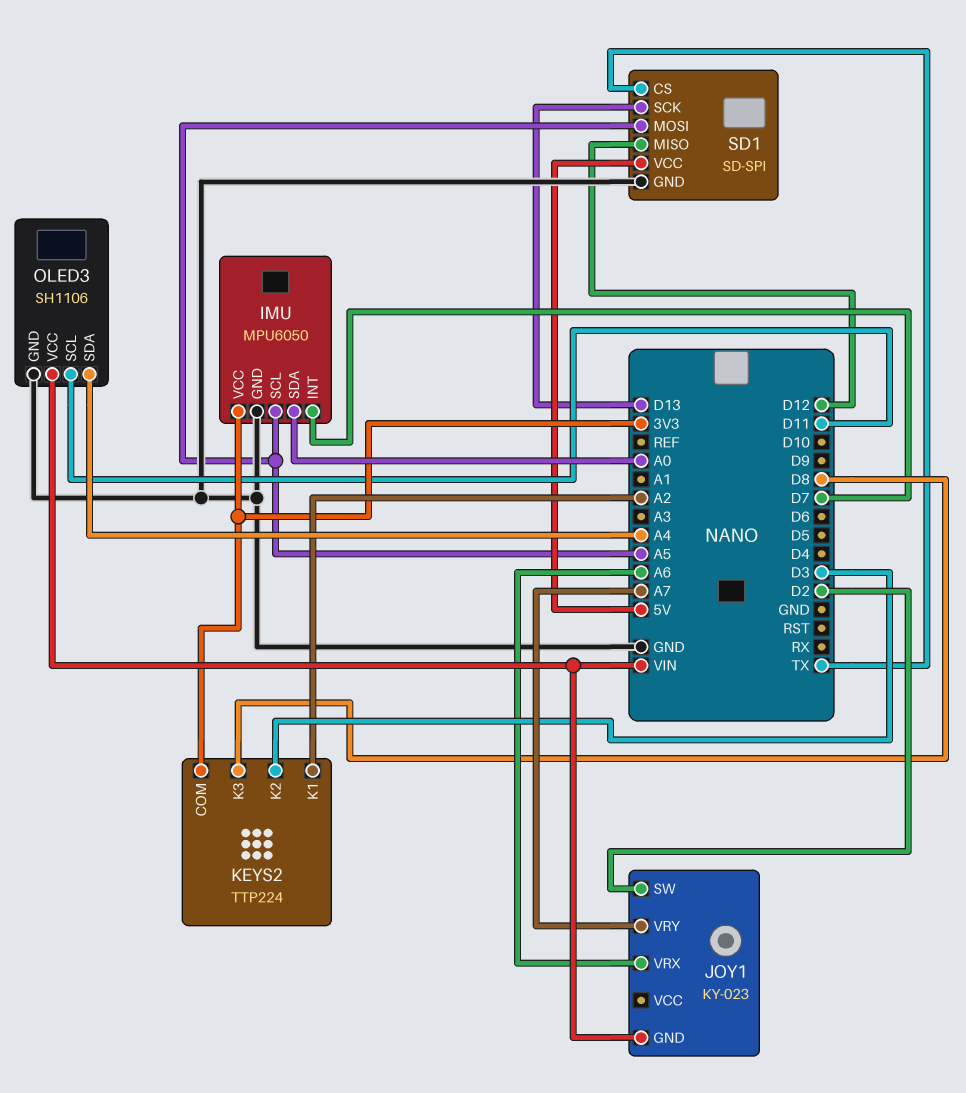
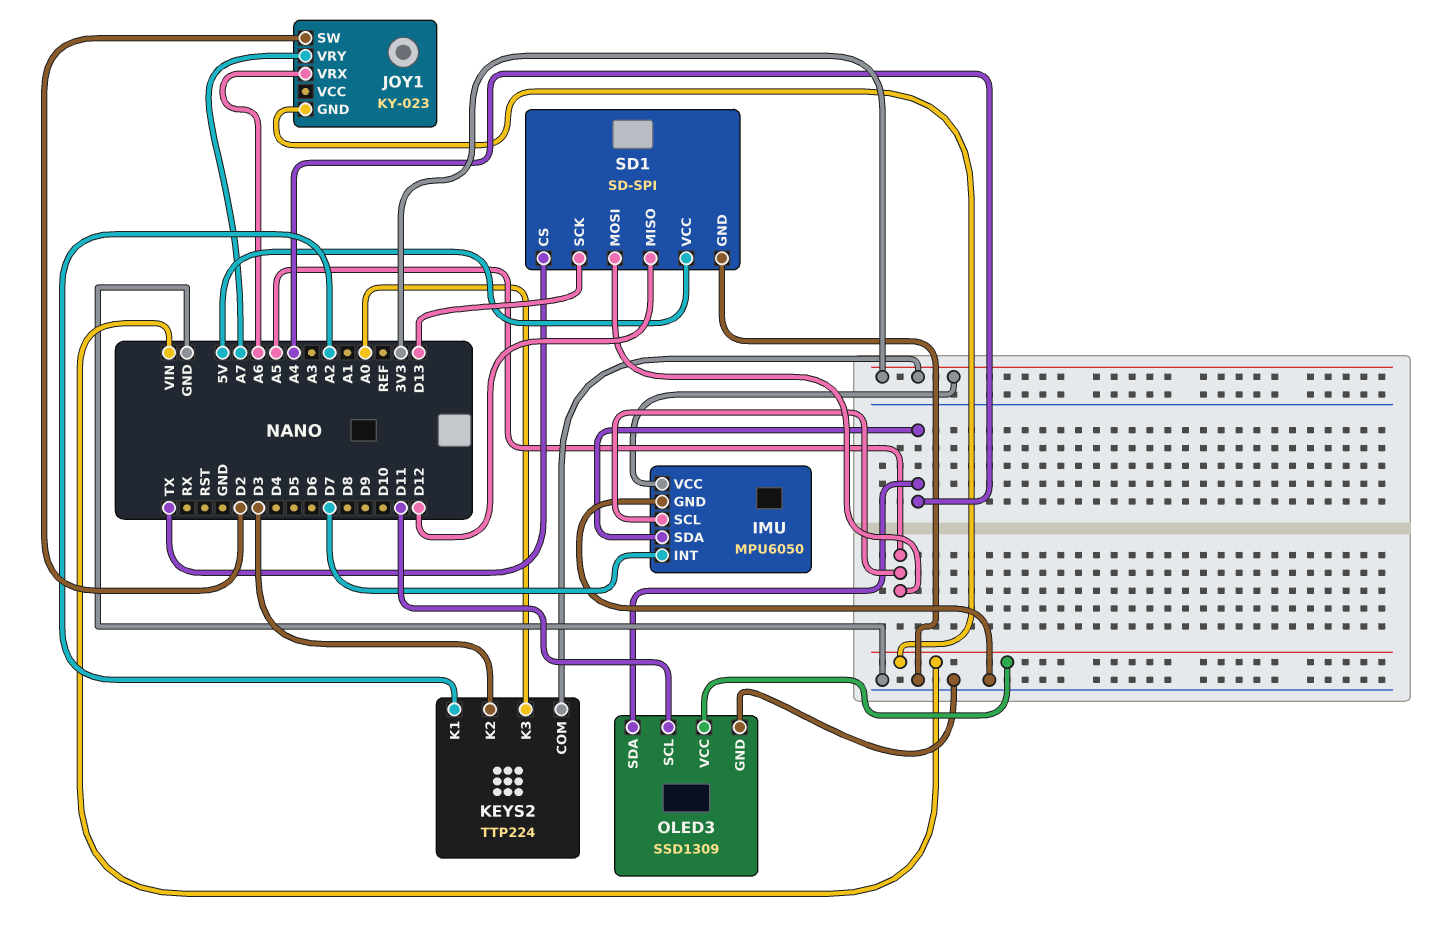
IMU pin SDA: A0 -> A4
KEYS2 pin K3: D8 -> A0
OLED3: SH1106 -> SSD1309

